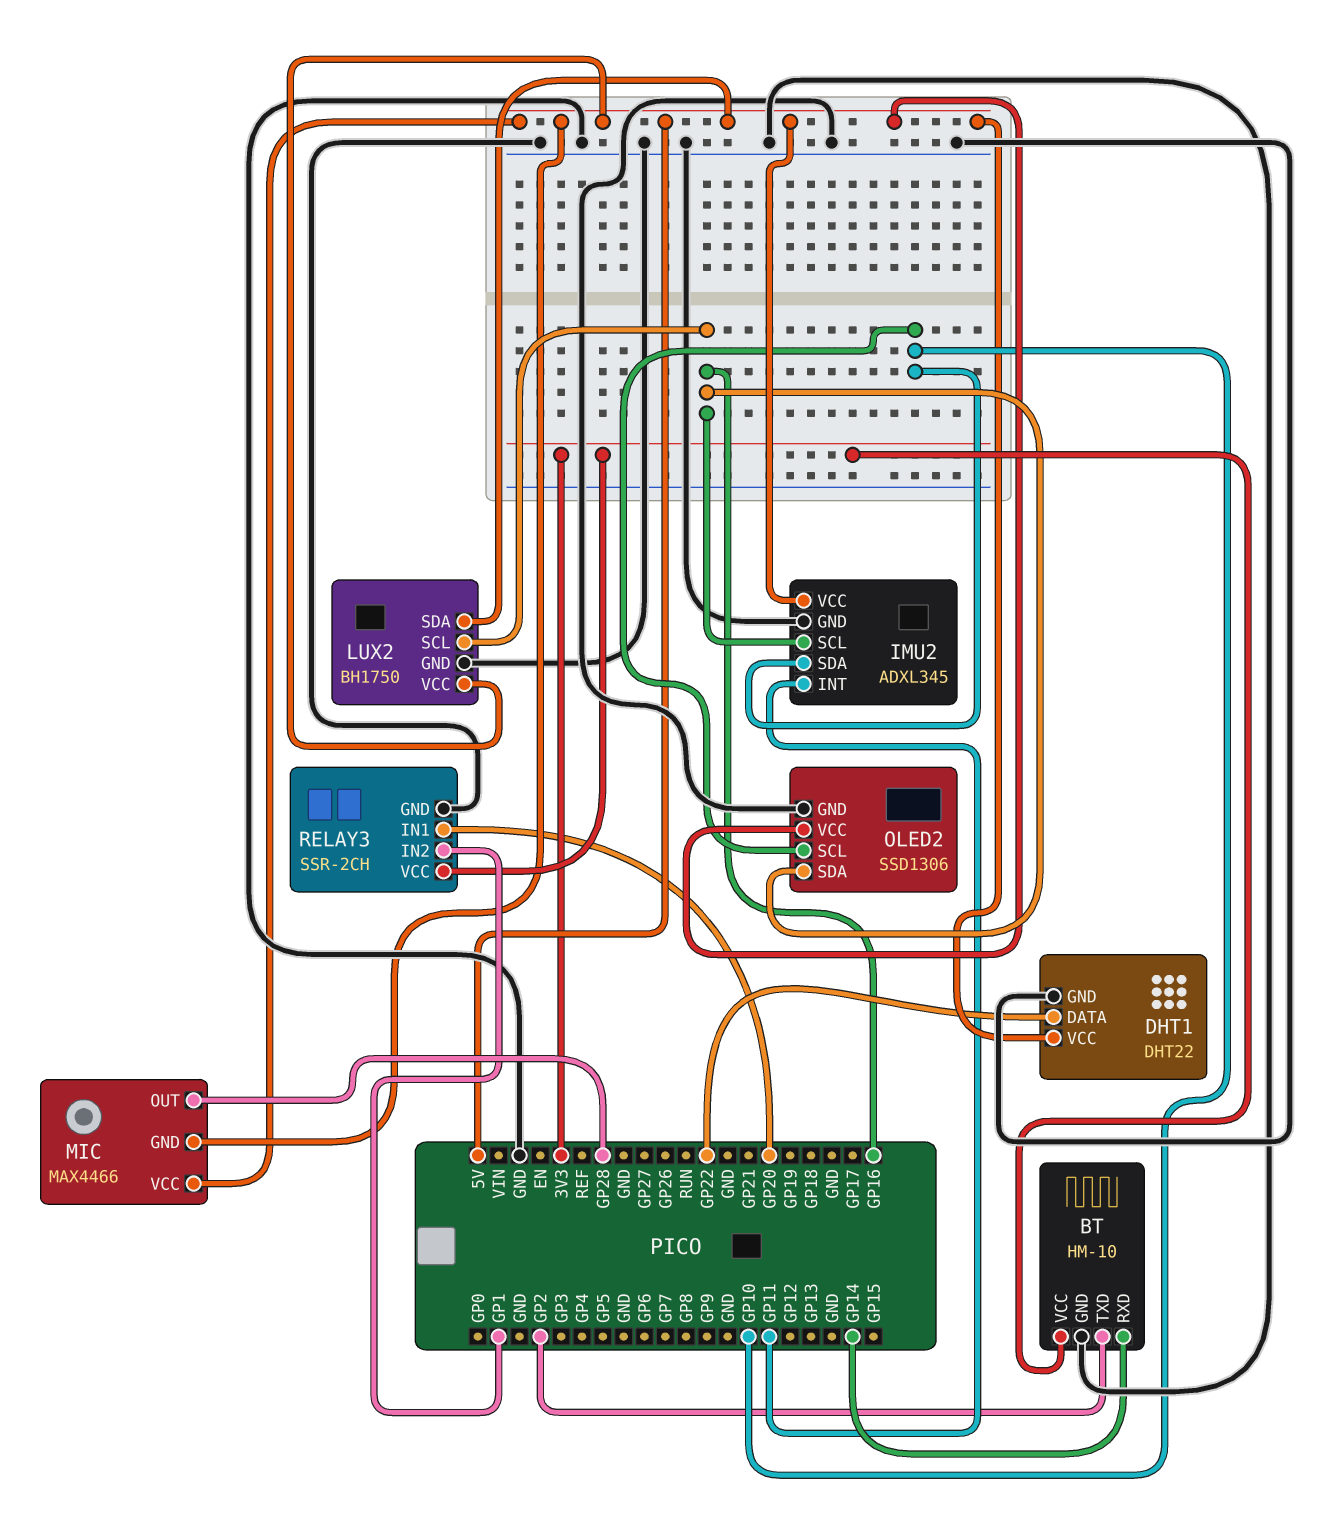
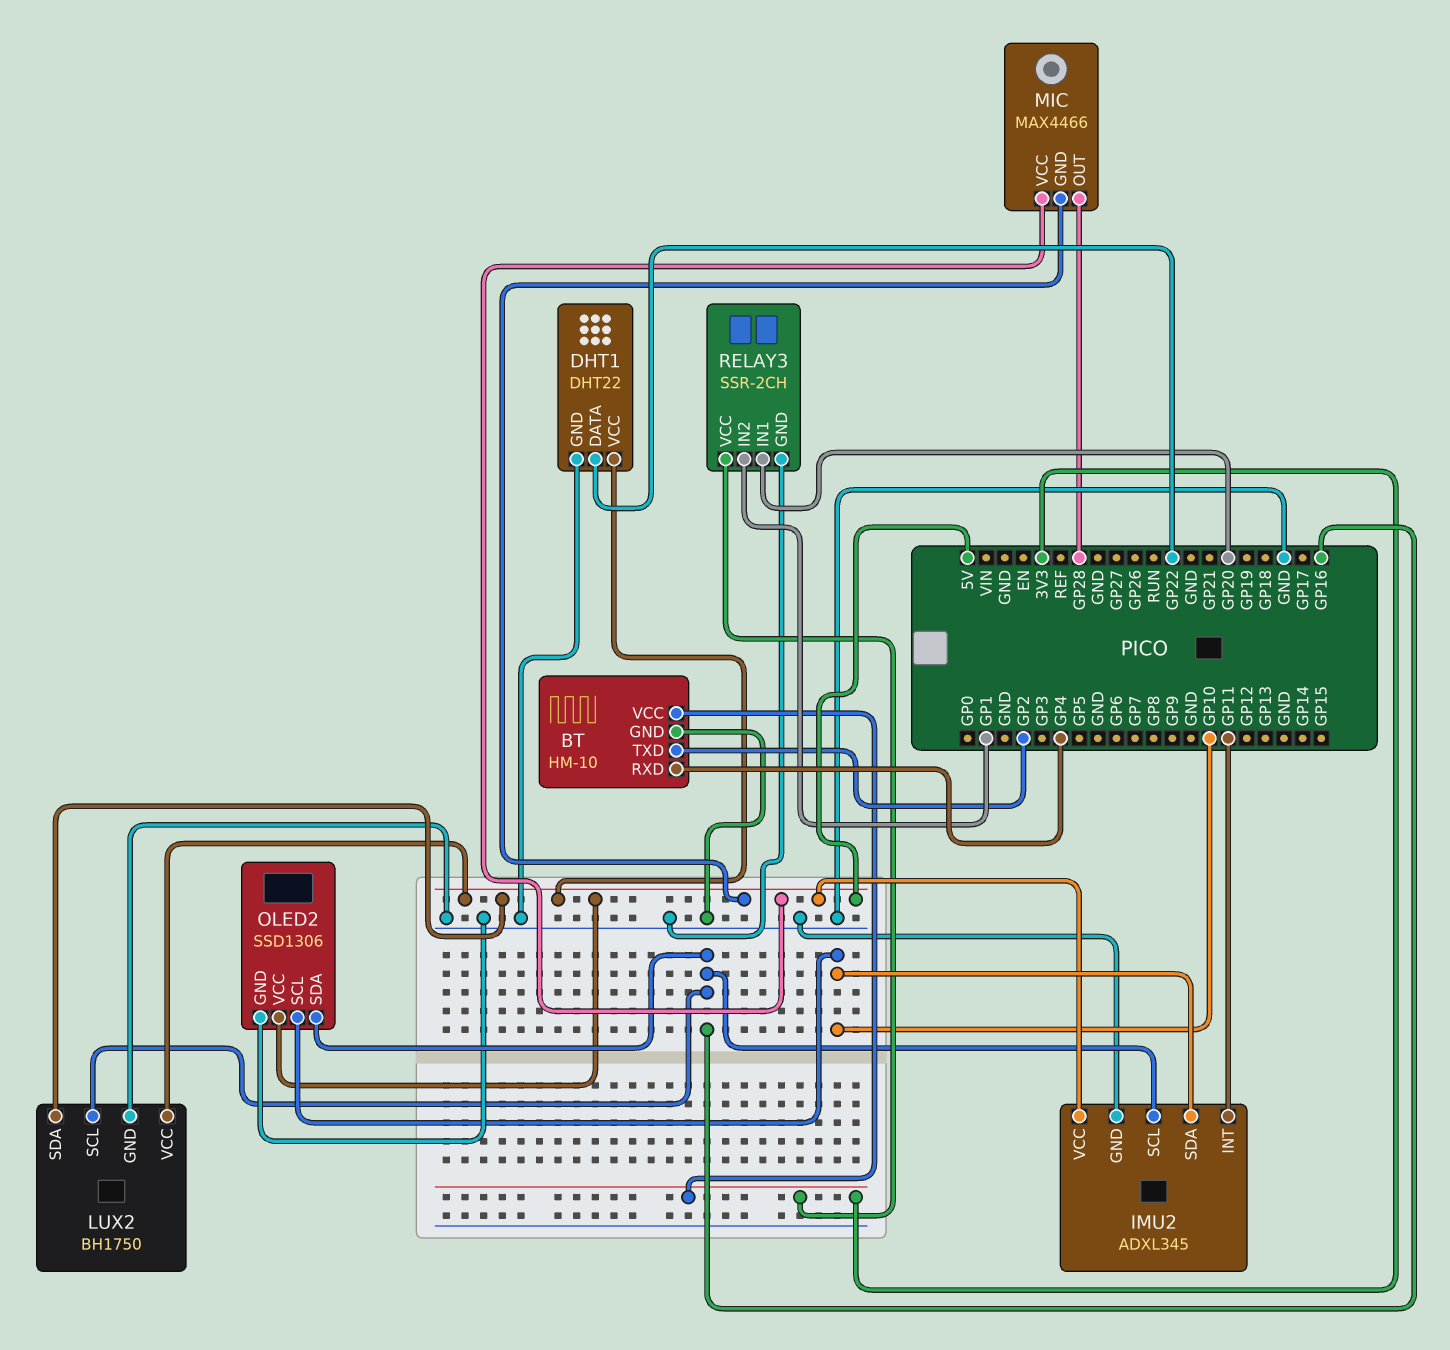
BT pin RXD: GP14 -> GP4

